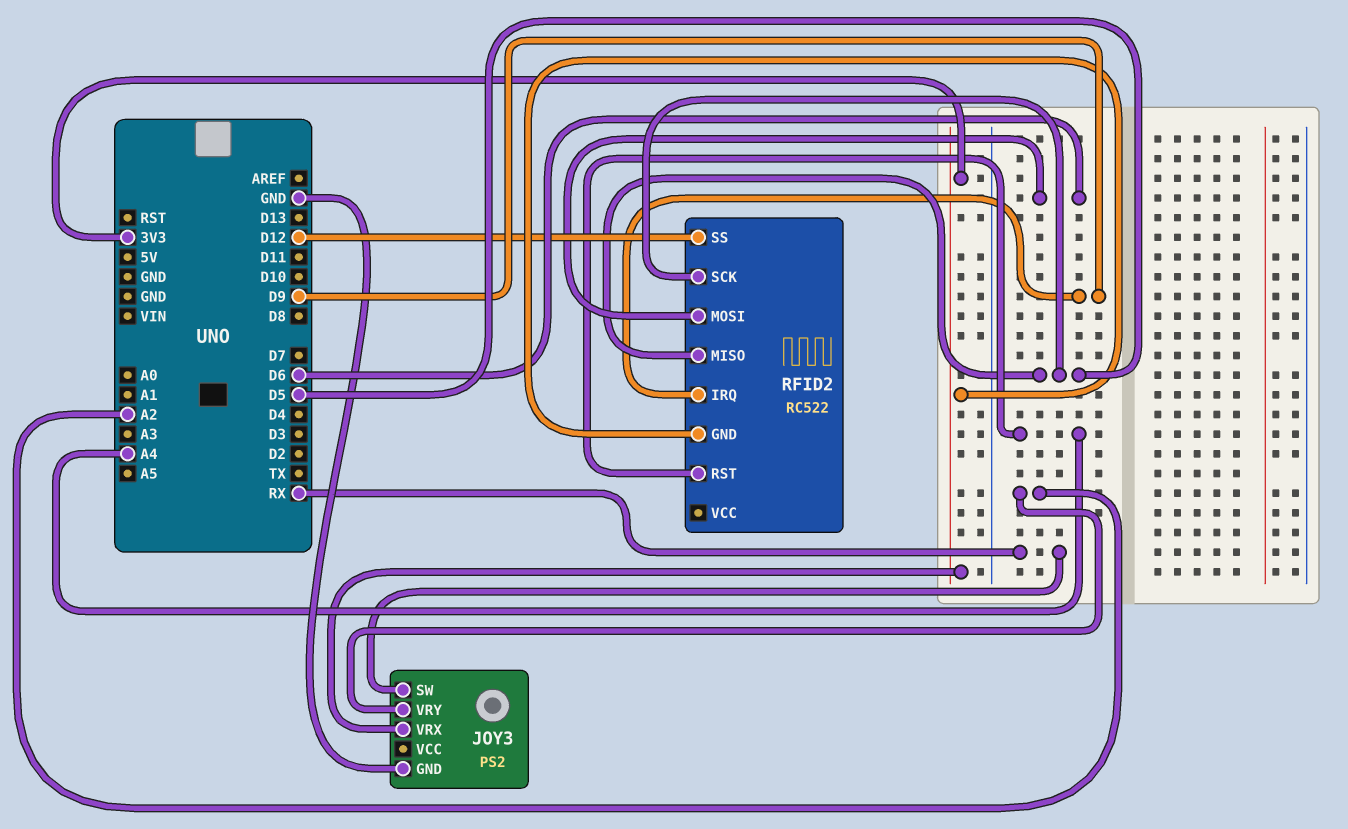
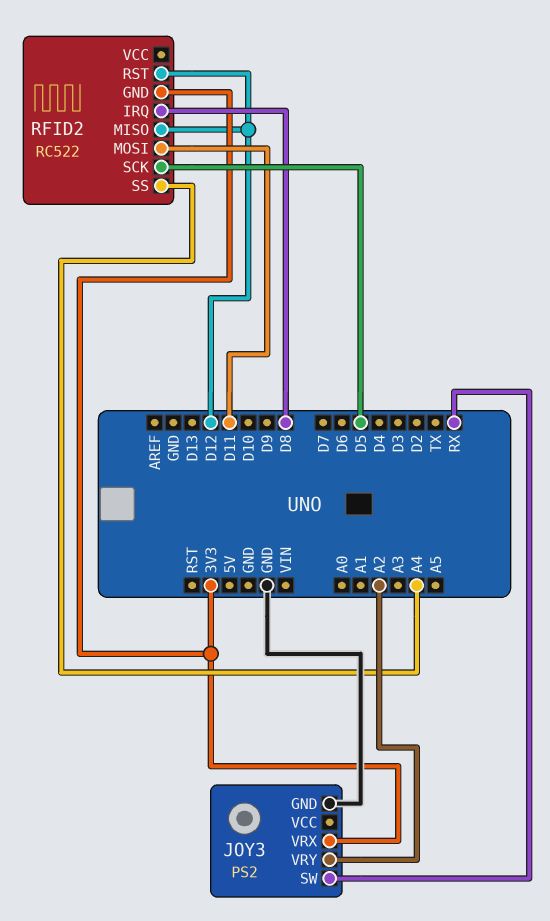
RFID2 pin IRQ: D9 -> D8
RFID2 pin MISO: D5 -> D12
RFID2 pin MOSI: D6 -> D11
RFID2 pin RST: A4 -> D12
RFID2 pin SS: D12 -> A4

